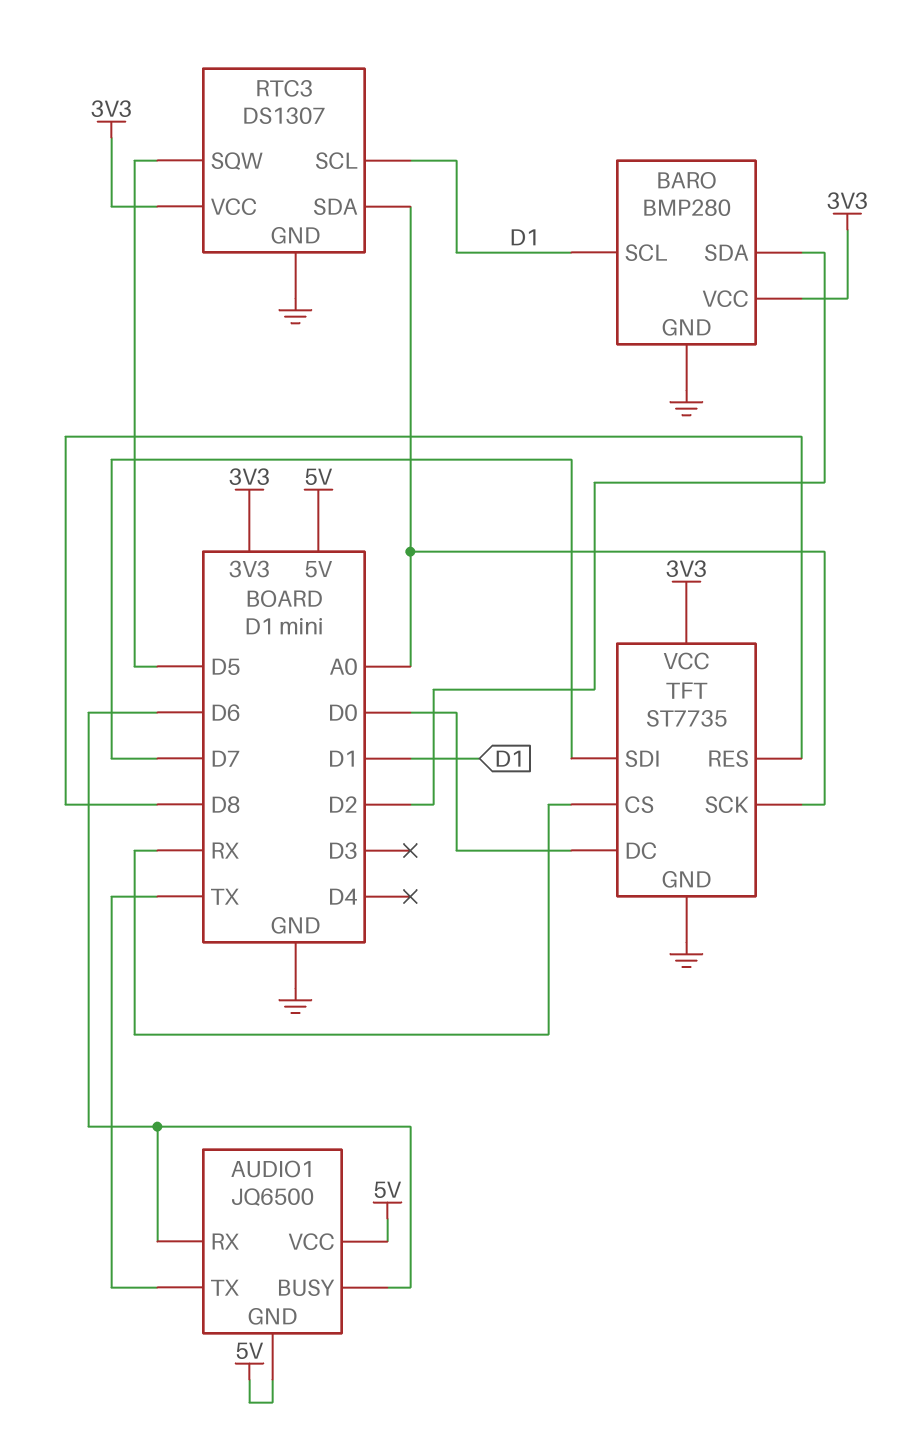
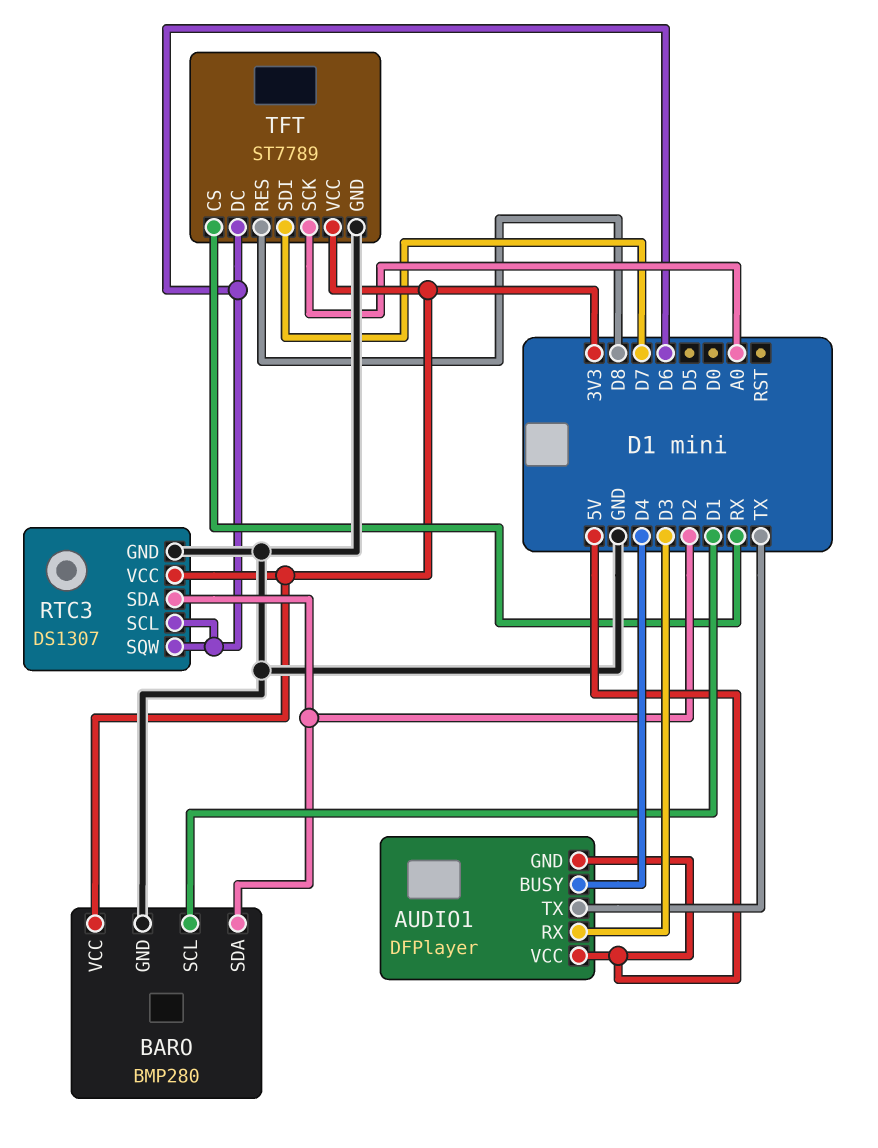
AUDIO1: JQ6500 -> DFPlayer
AUDIO1 pin BUSY: D6 -> D4
AUDIO1 pin RX: D6 -> D3
RTC3 pin SCL: D1 -> D6
RTC3 pin SDA: A0 -> D2
RTC3 pin SQW: D5 -> D6
TFT: ST7735 -> ST7789
TFT pin DC: D0 -> D6

